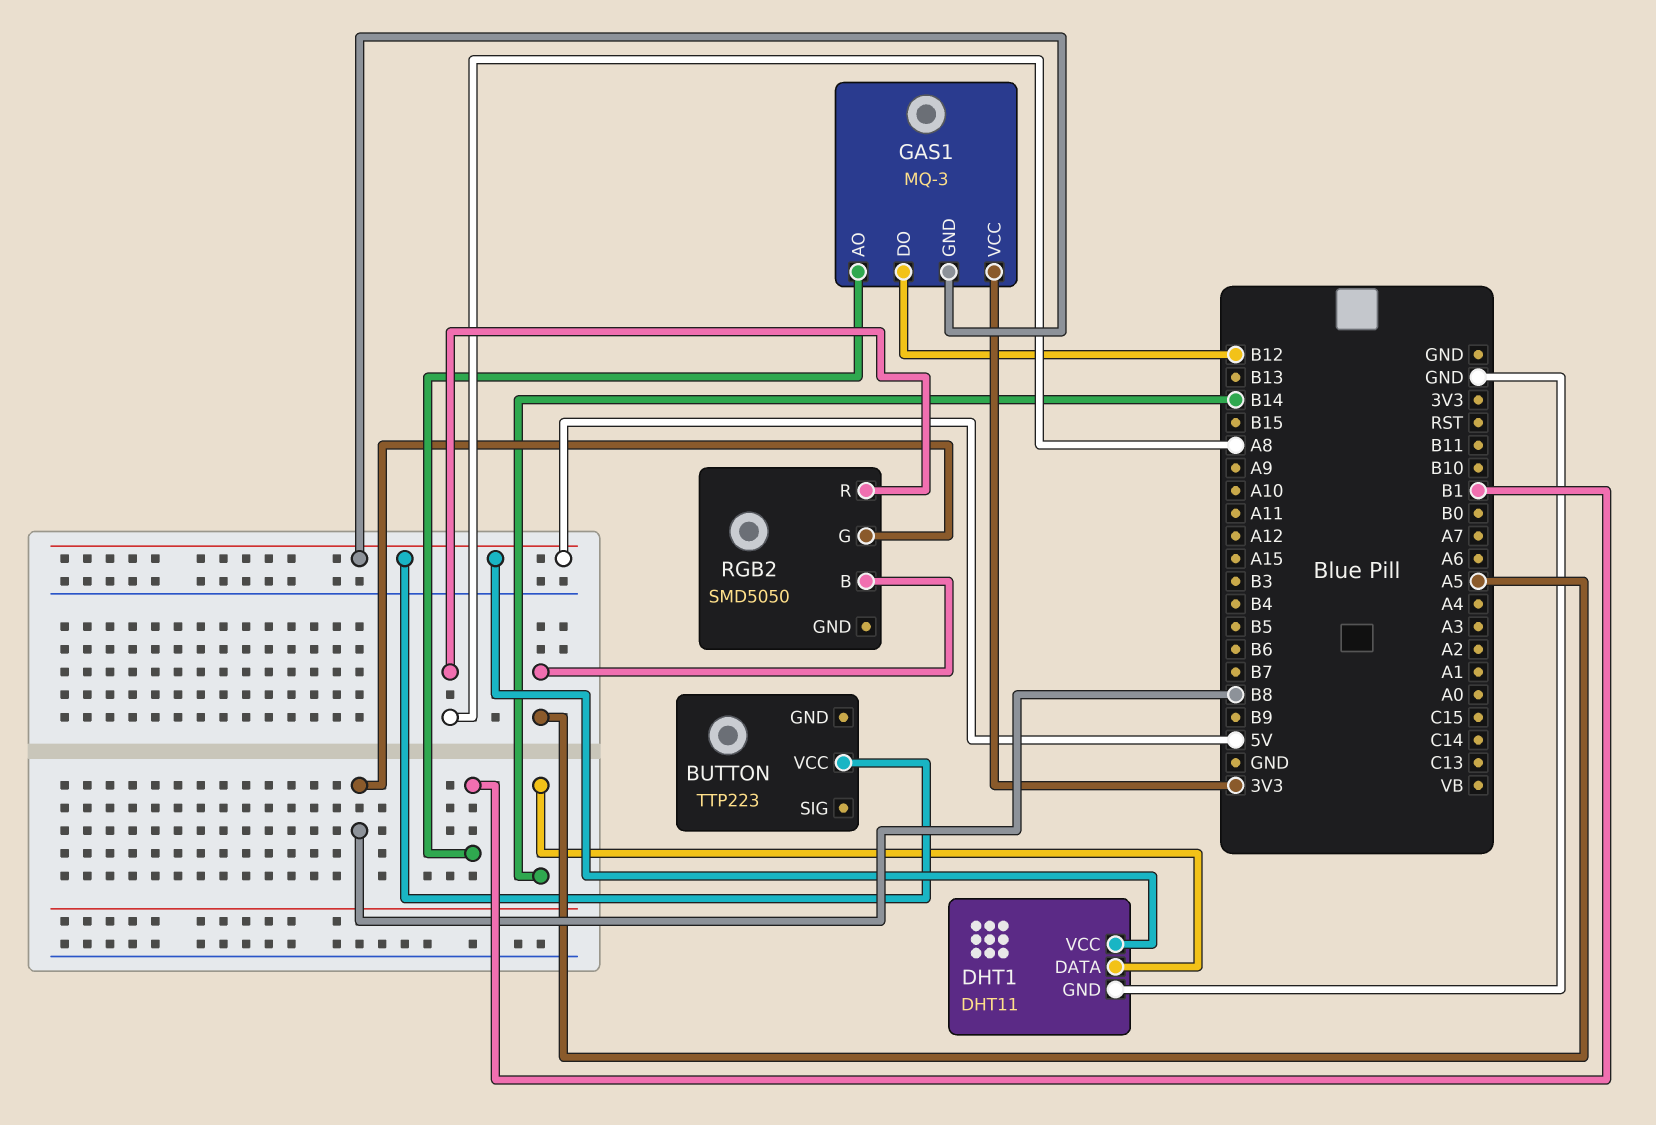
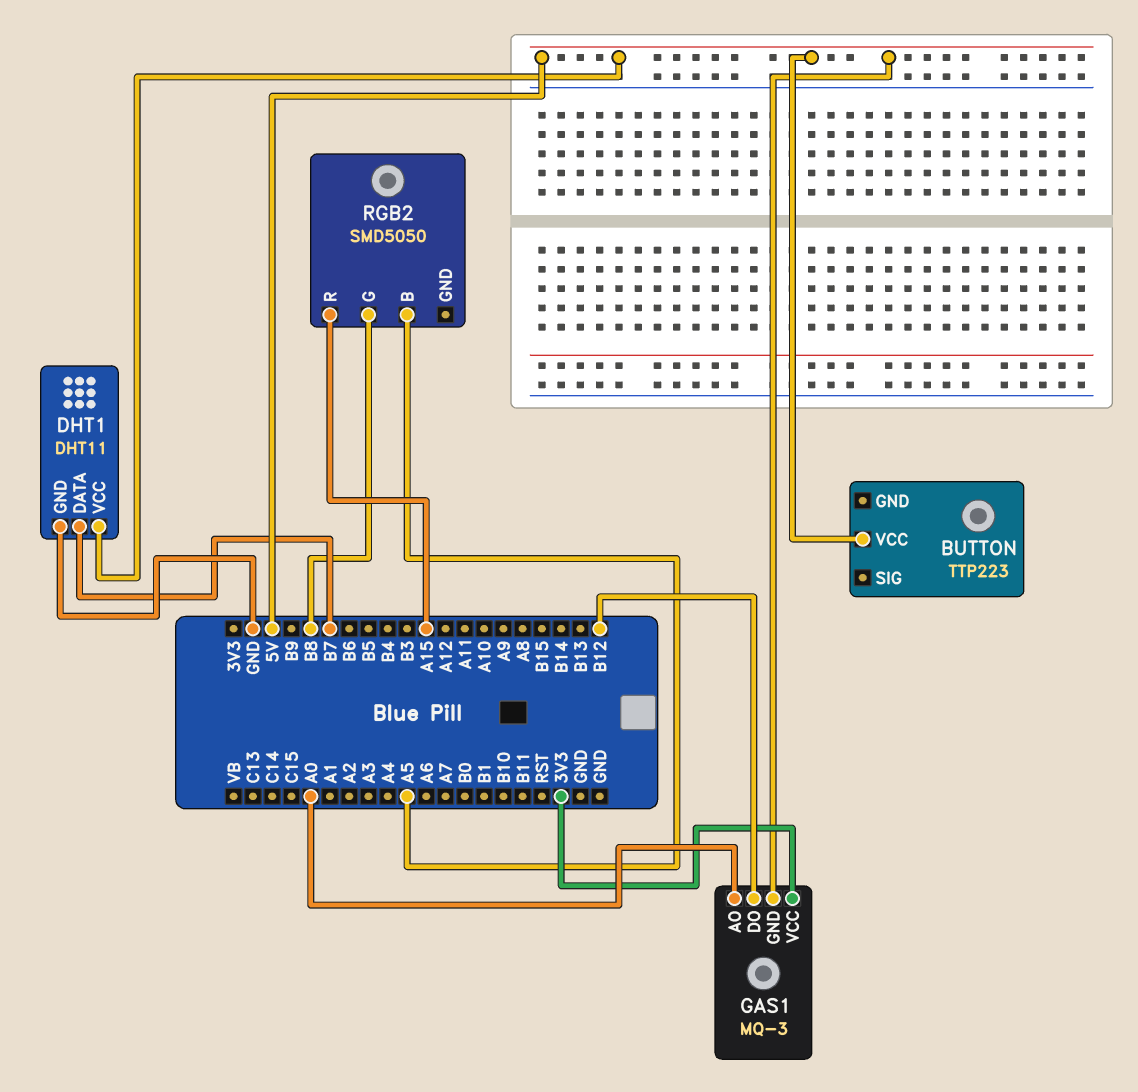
DHT1 pin DATA: B14 -> B7
GAS1 pin AO: B1 -> A0
RGB2 pin R: A8 -> A15

